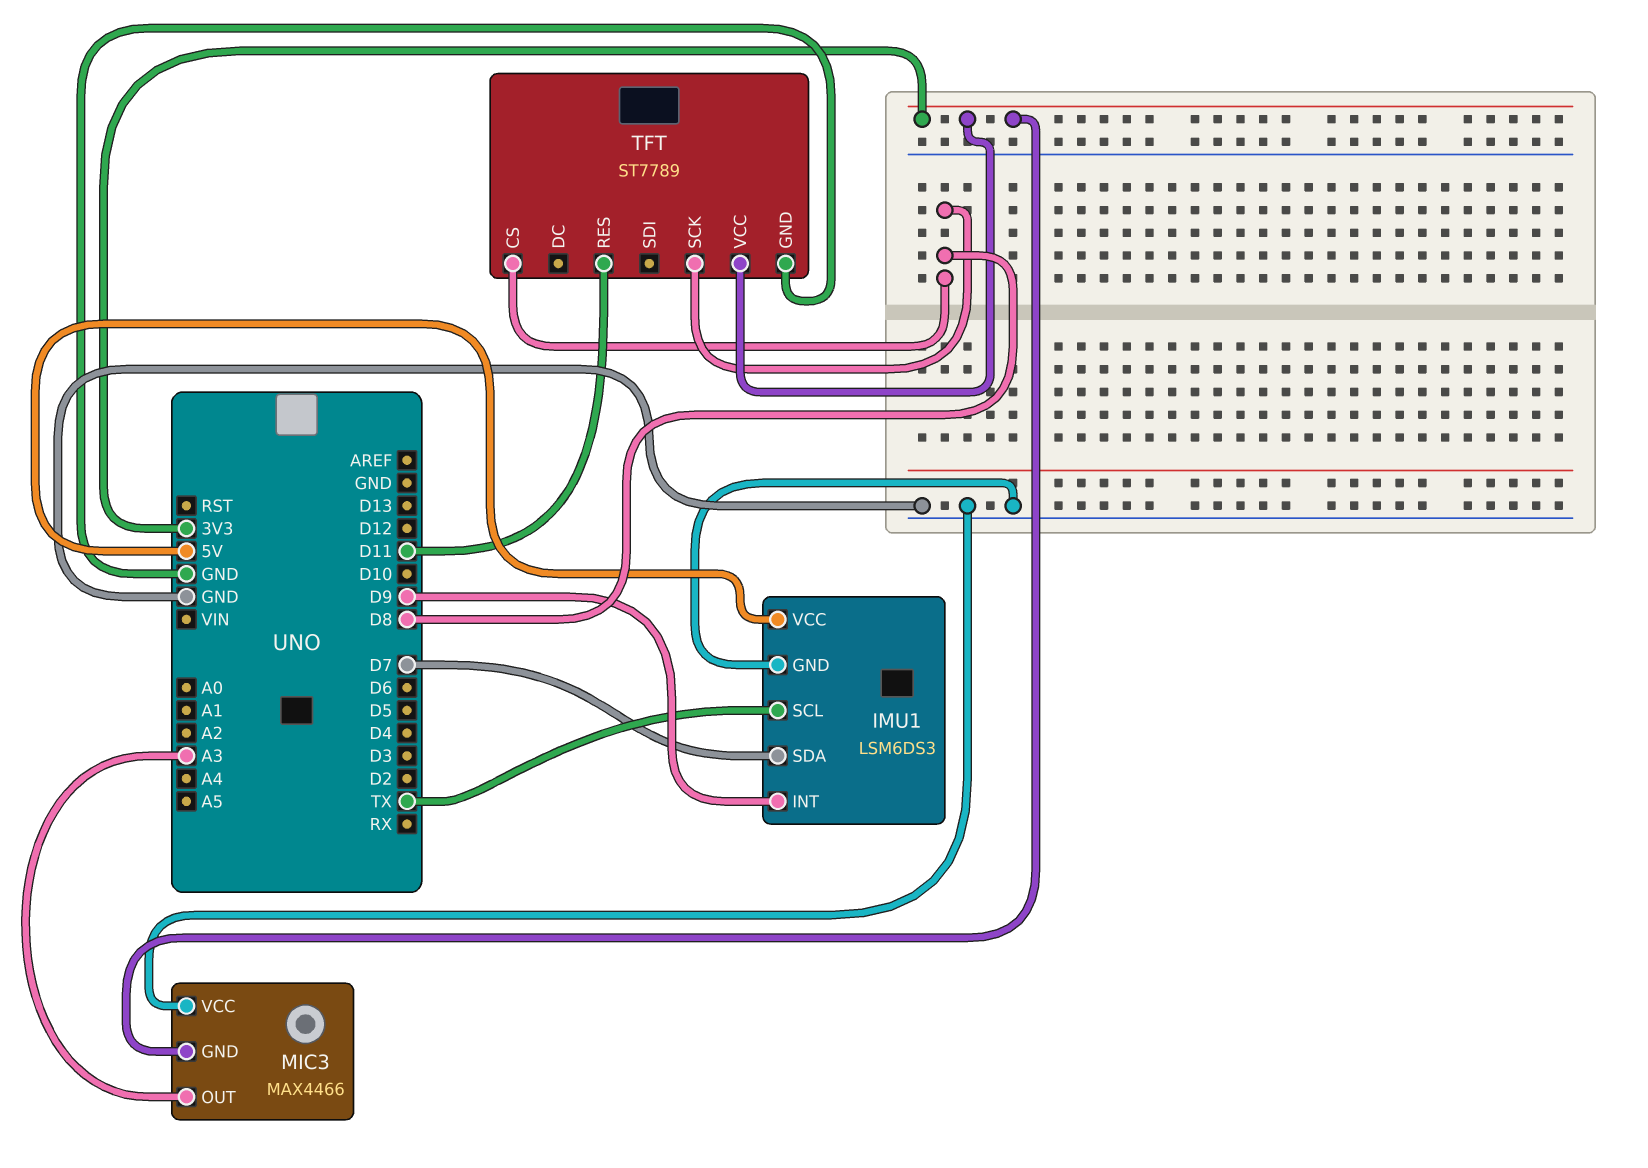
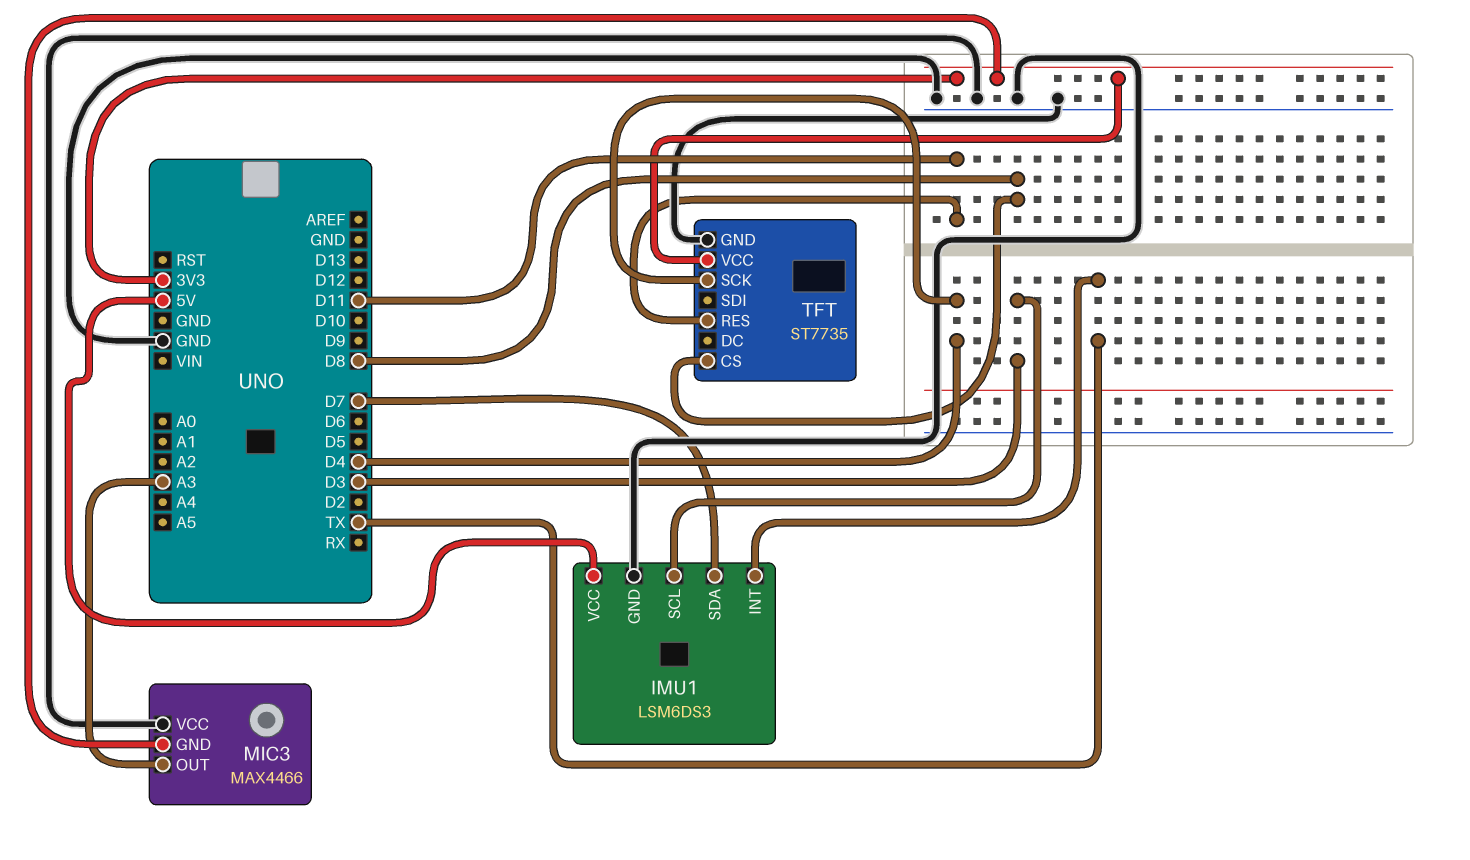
IMU1 pin INT: D9 -> TX
IMU1 pin SCL: TX -> D3
TFT: ST7789 -> ST7735
TFT pin SCK: D8 -> D4

